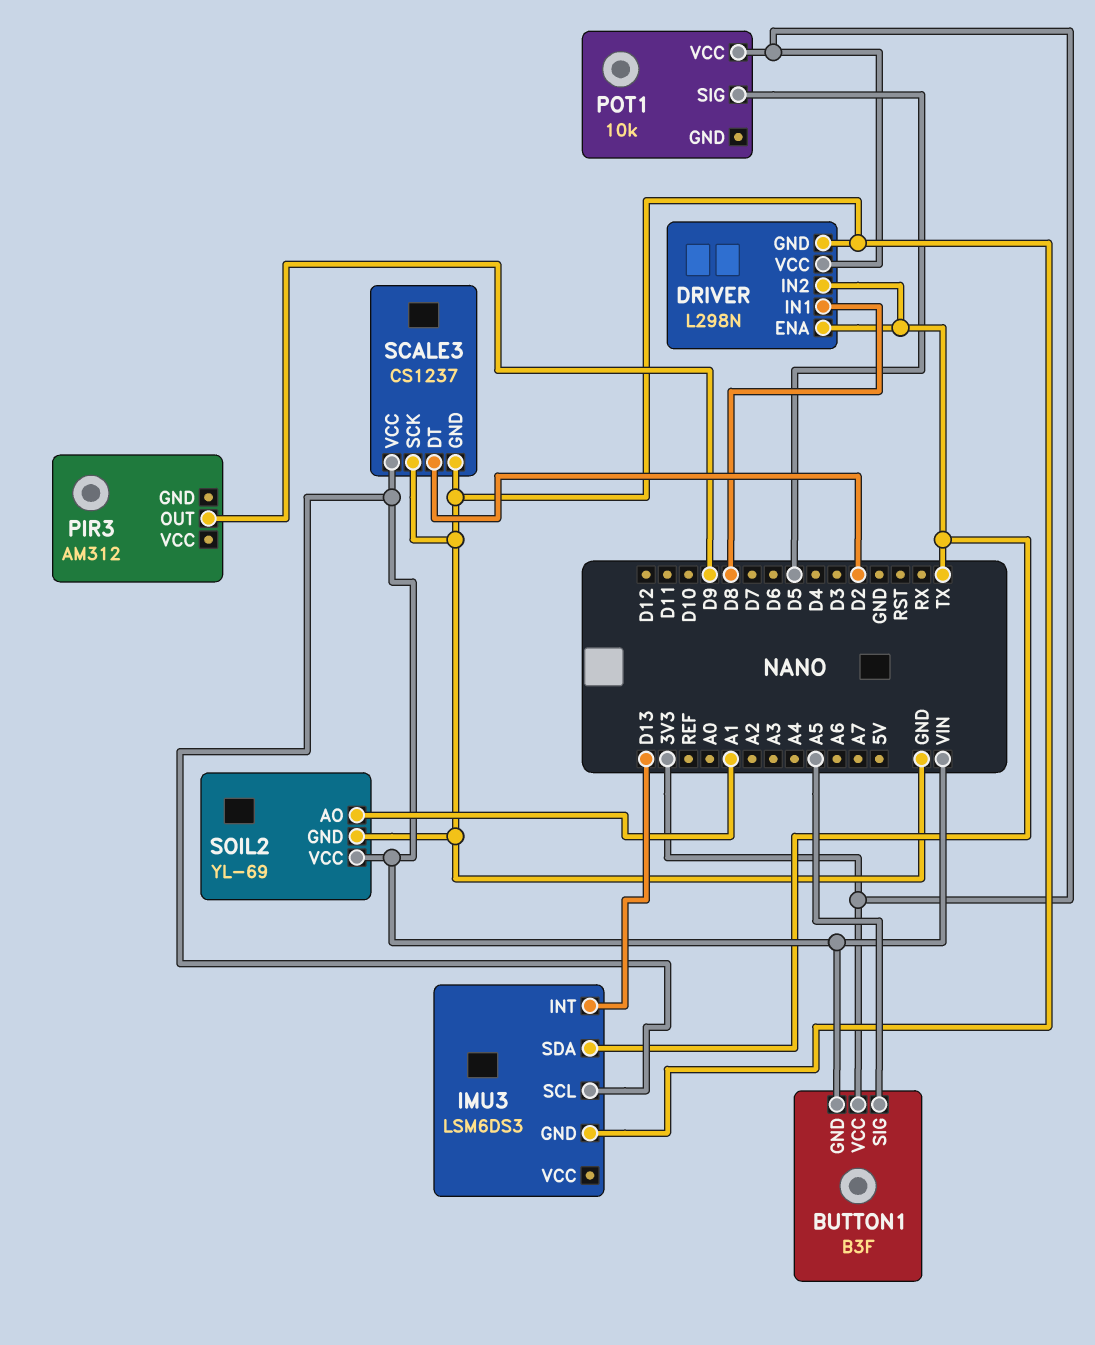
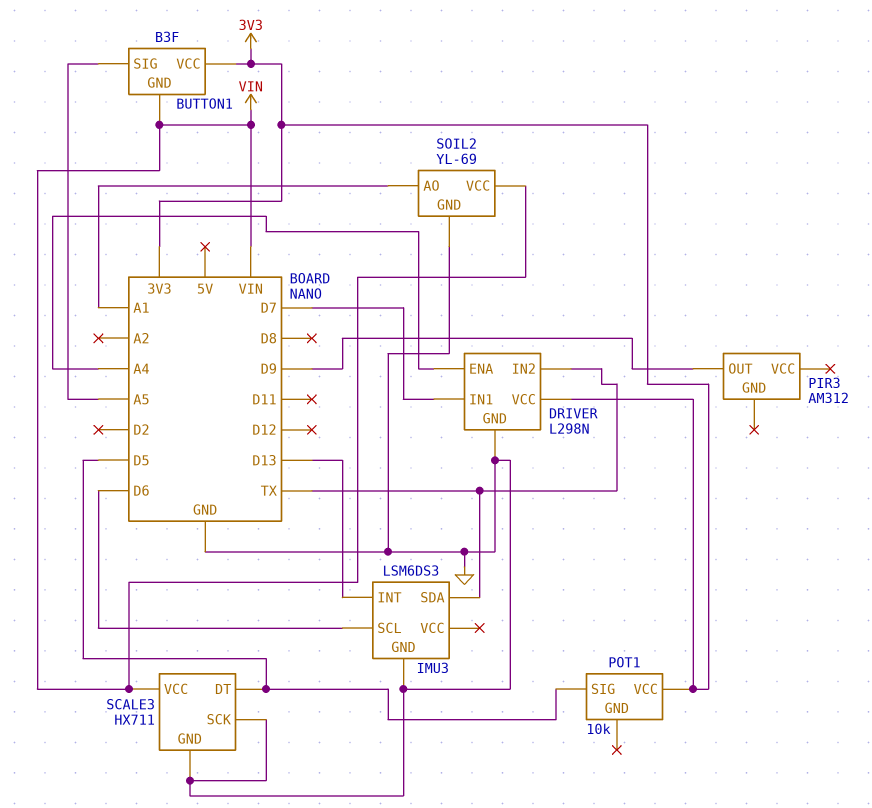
DRIVER pin ENA: TX -> A4
DRIVER pin IN1: D8 -> D7
IMU3 pin SCL: VIN -> D6
SCALE3: CS1237 -> HX711
SCALE3 pin DT: D2 -> D5

